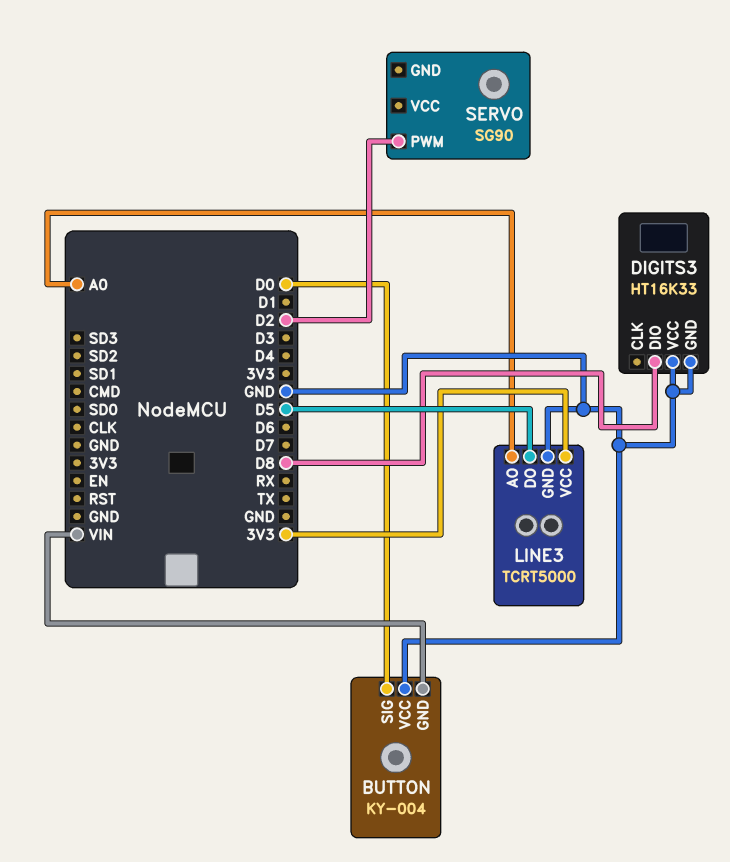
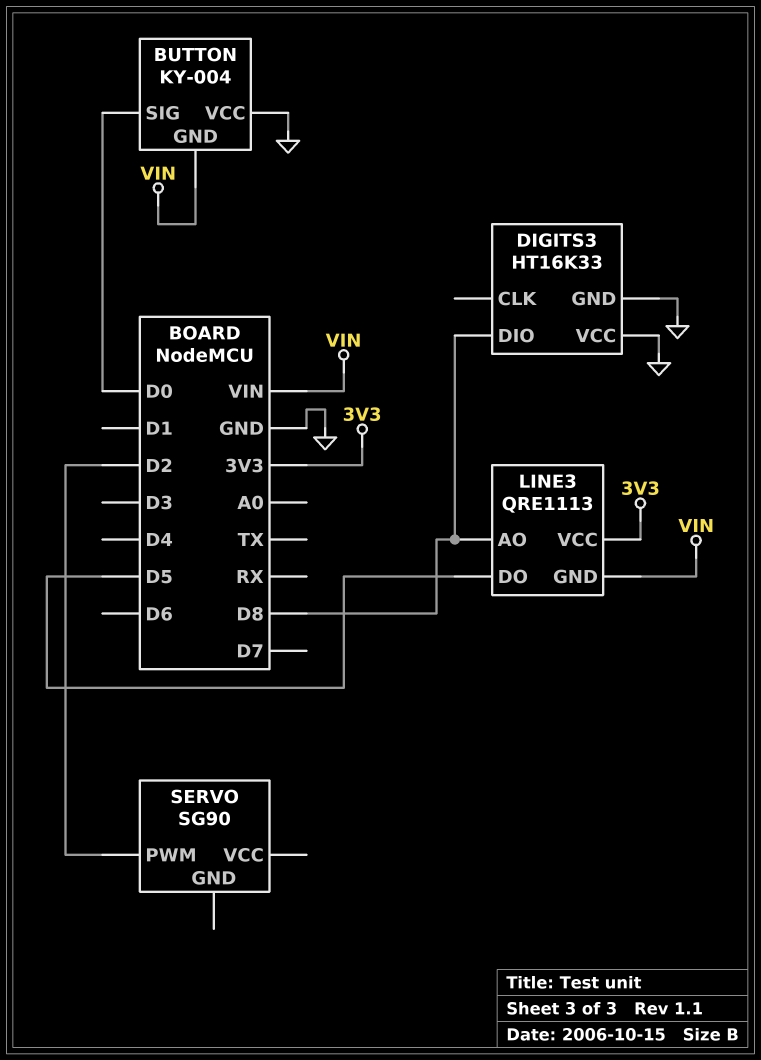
LINE3: TCRT5000 -> QRE1113
LINE3 pin AO: A0 -> D8
LINE3 pin GND: GND -> VIN

